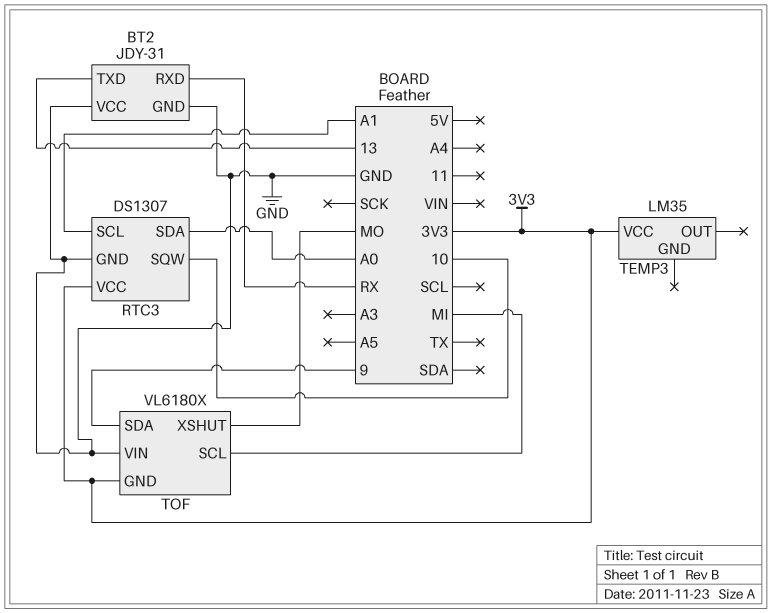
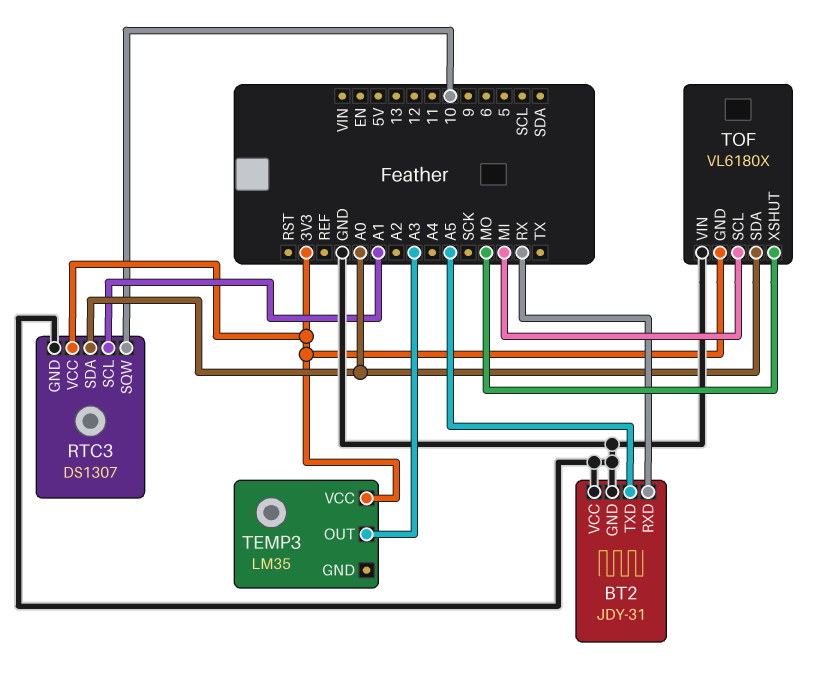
BT2 pin TXD: 13 -> A5
TEMP3 pin OUT: none -> A3
TOF pin SDA: 9 -> A0

